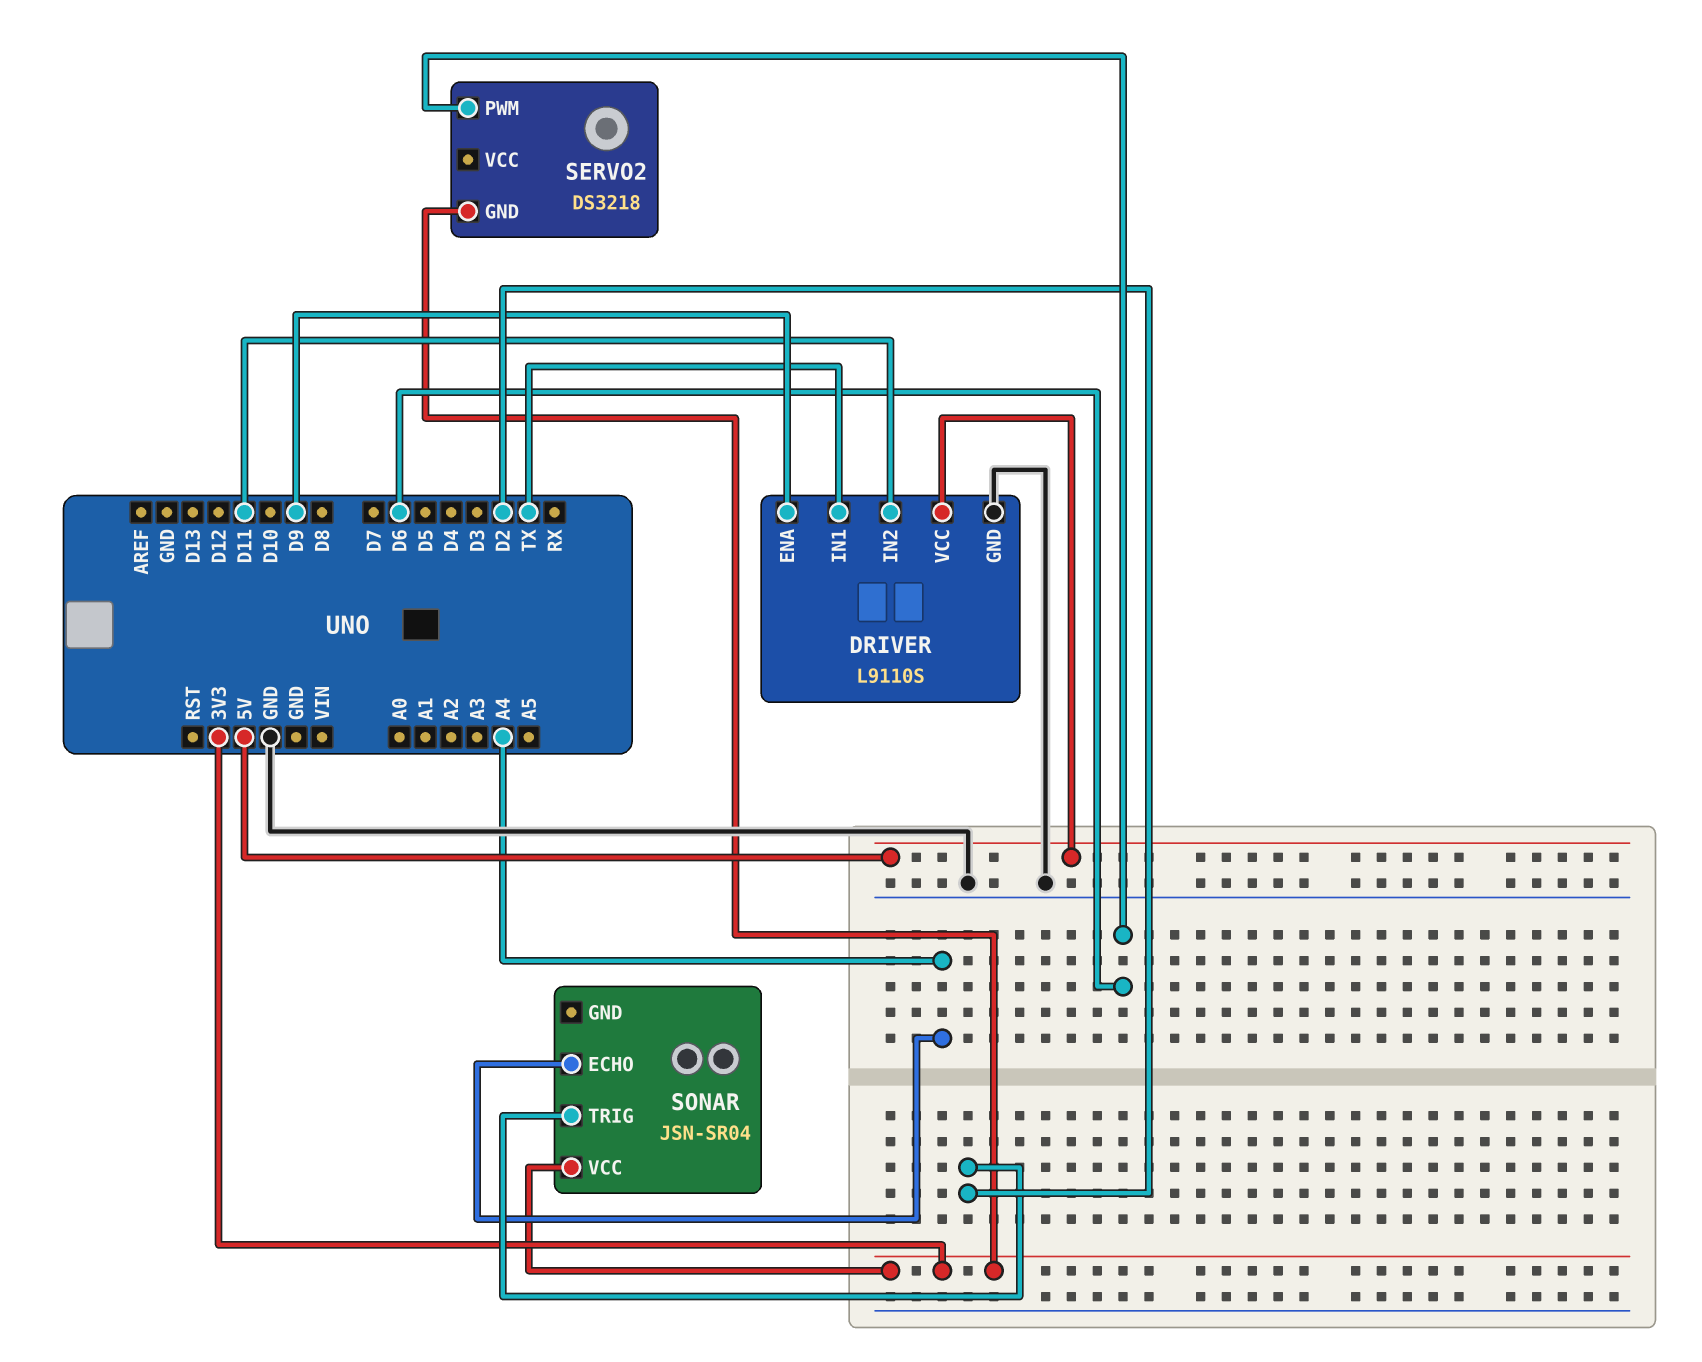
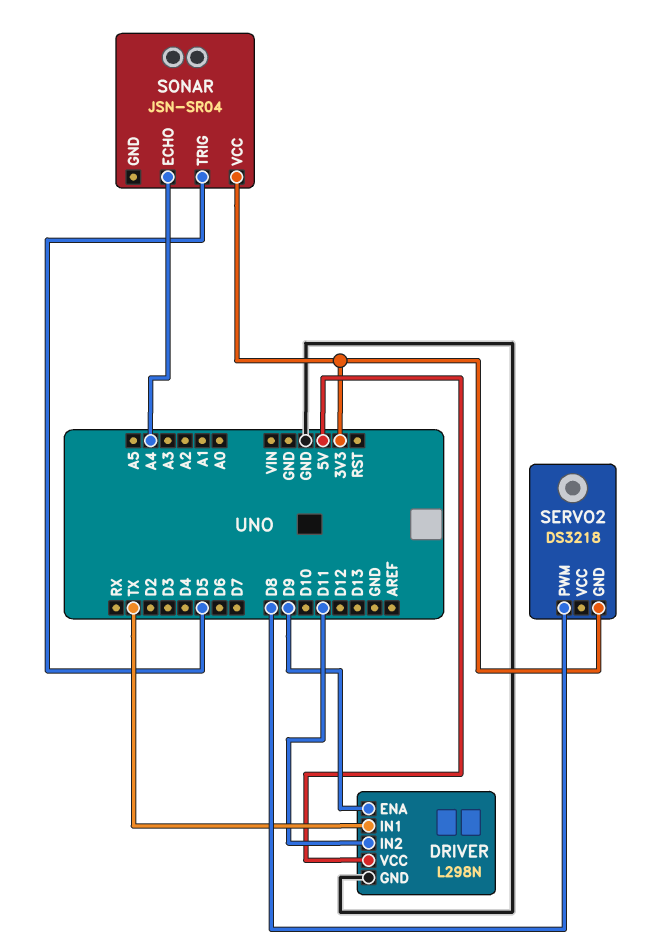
DRIVER: L9110S -> L298N
SERVO2 pin PWM: D6 -> D8
SONAR pin TRIG: D2 -> D5

